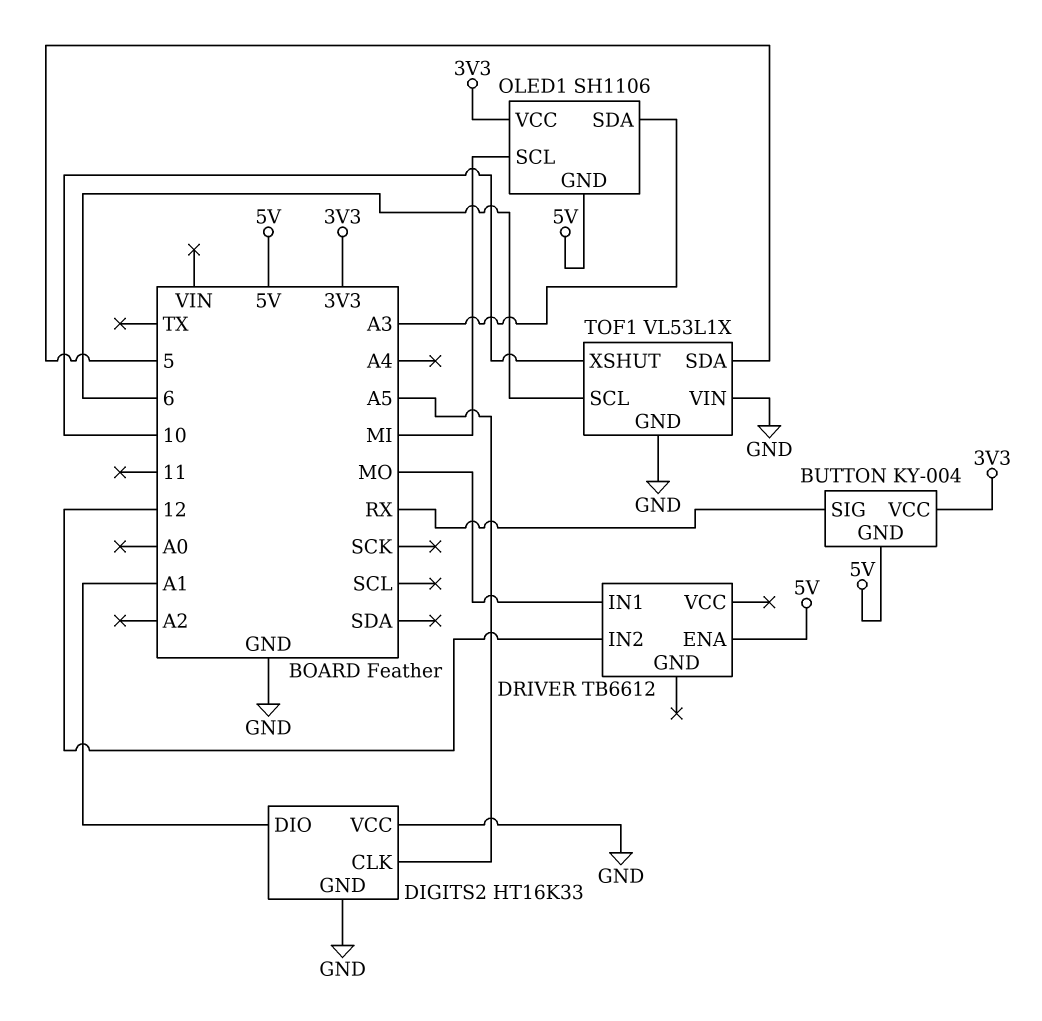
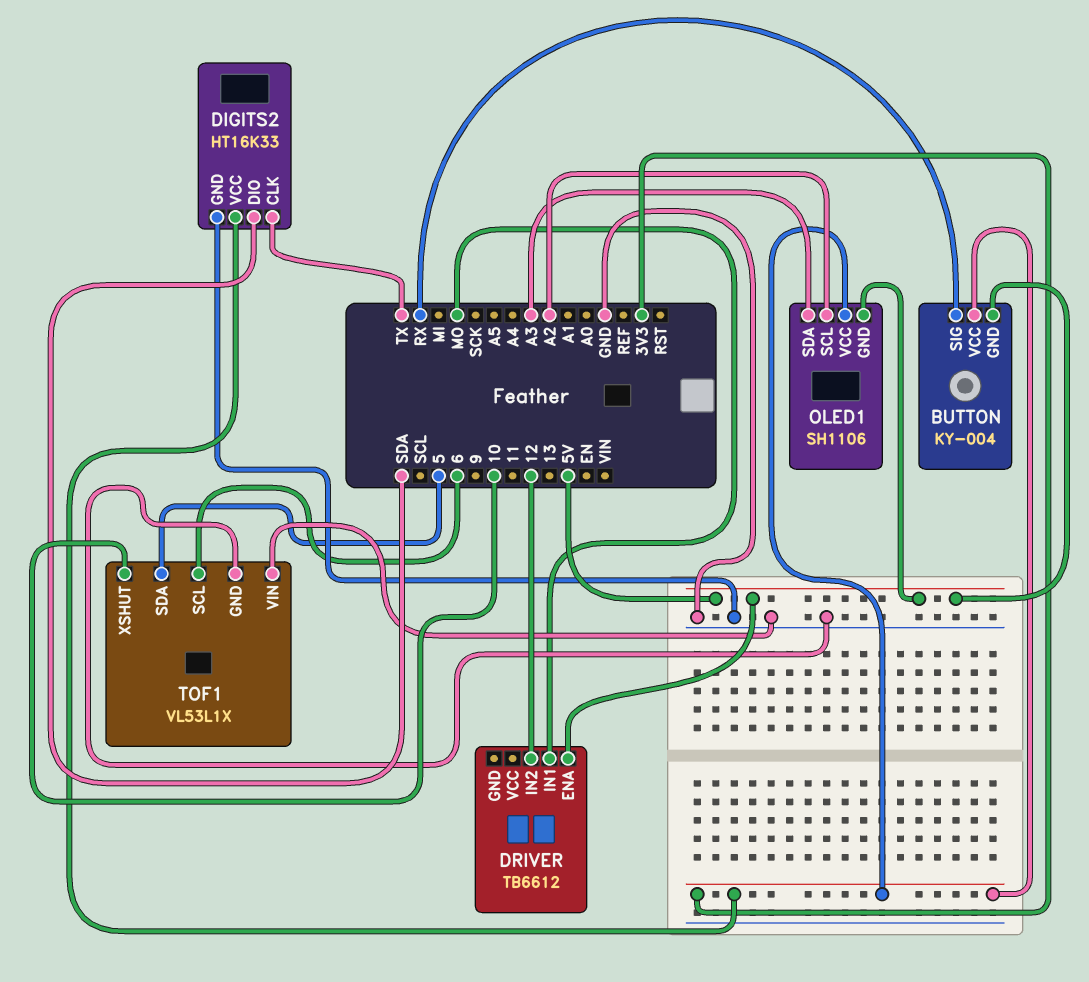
DIGITS2 pin CLK: A5 -> TX
DIGITS2 pin DIO: A1 -> SDA
DIGITS2 pin VCC: GND -> 3V3
OLED1 pin SCL: MI -> A2

